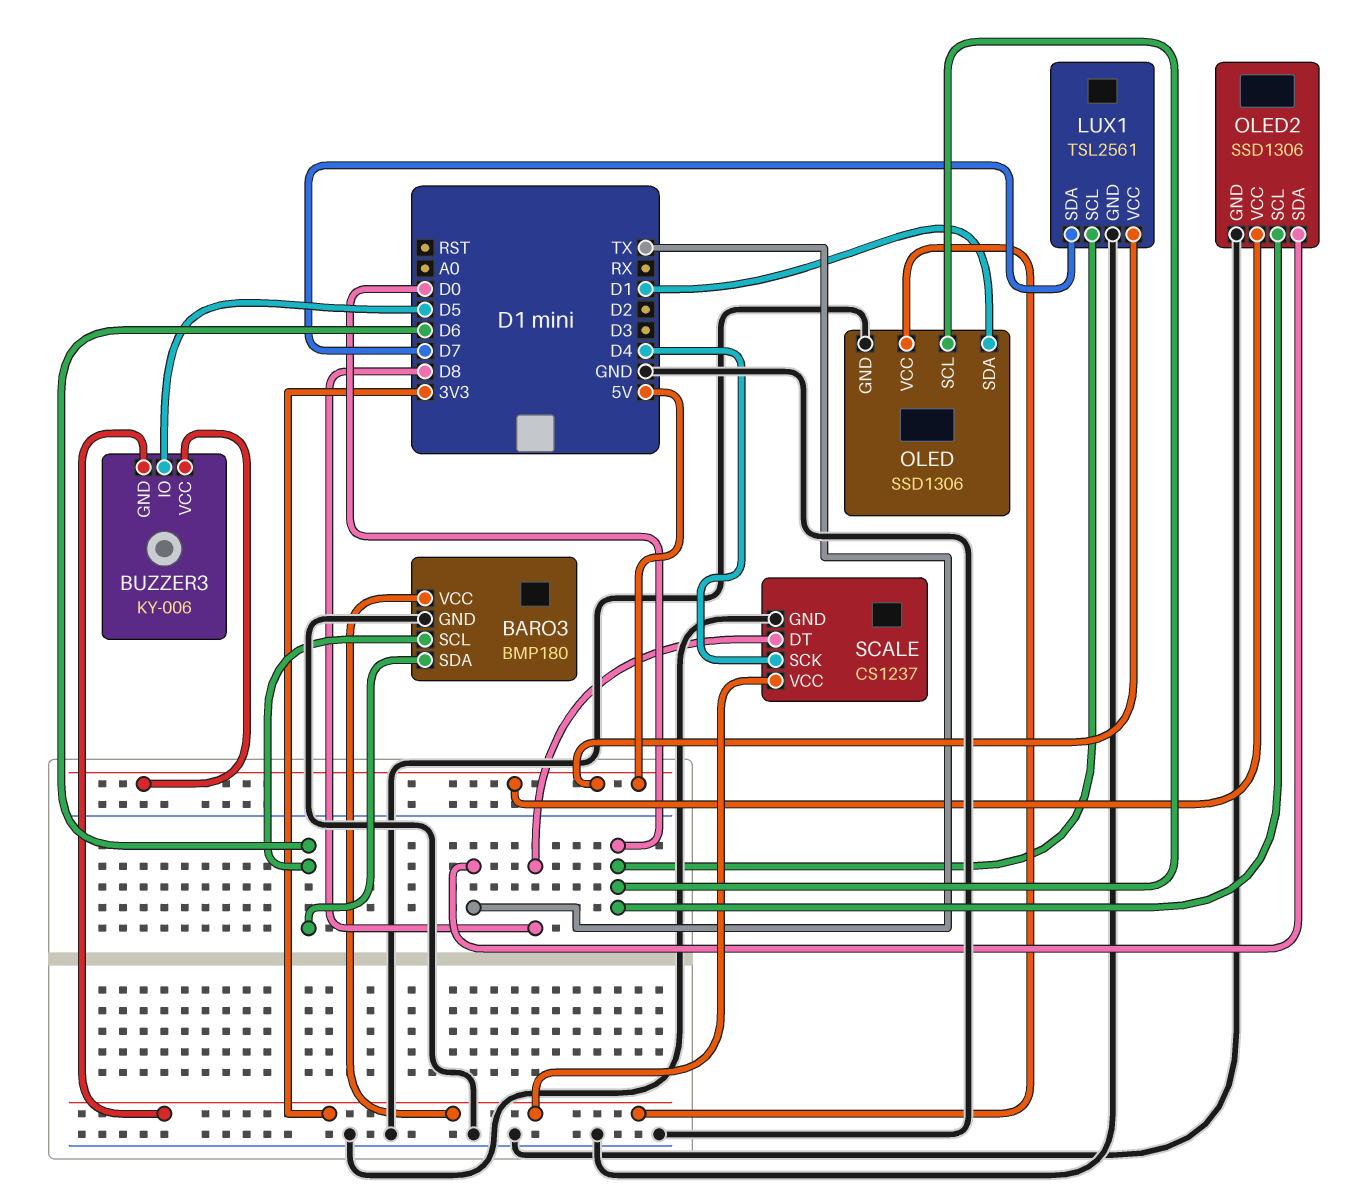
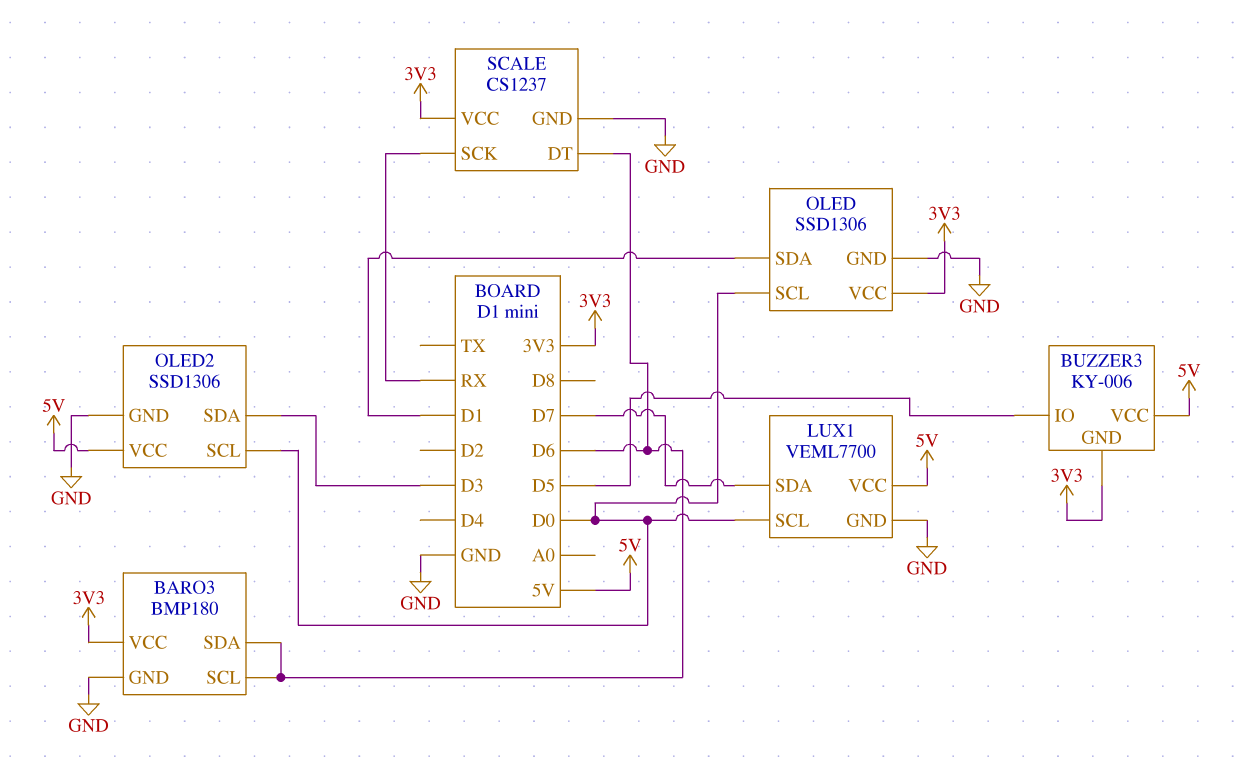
LUX1: TSL2561 -> VEML7700
OLED2 pin SDA: TX -> D3
SCALE pin DT: D8 -> D6
SCALE pin SCK: D4 -> RX

